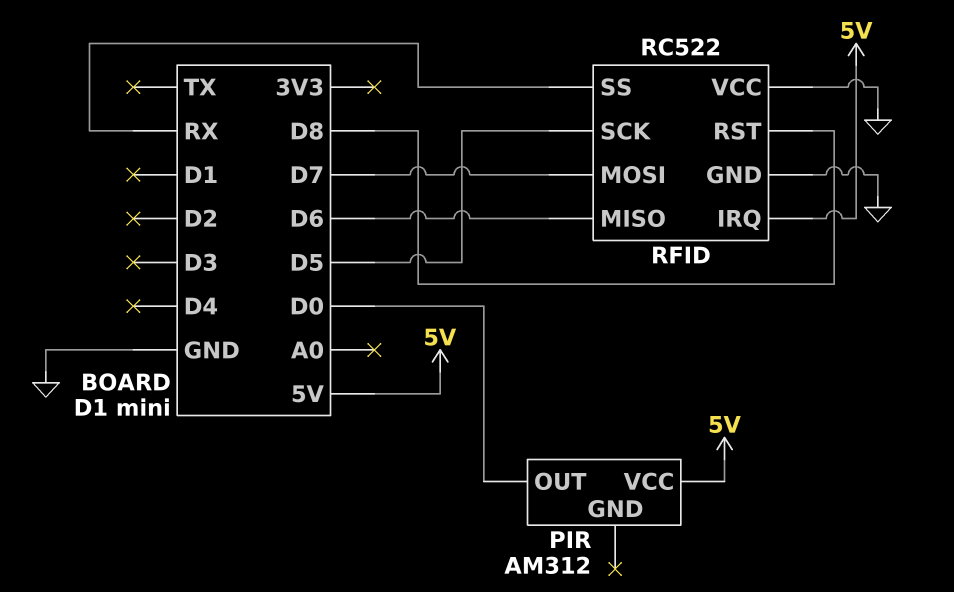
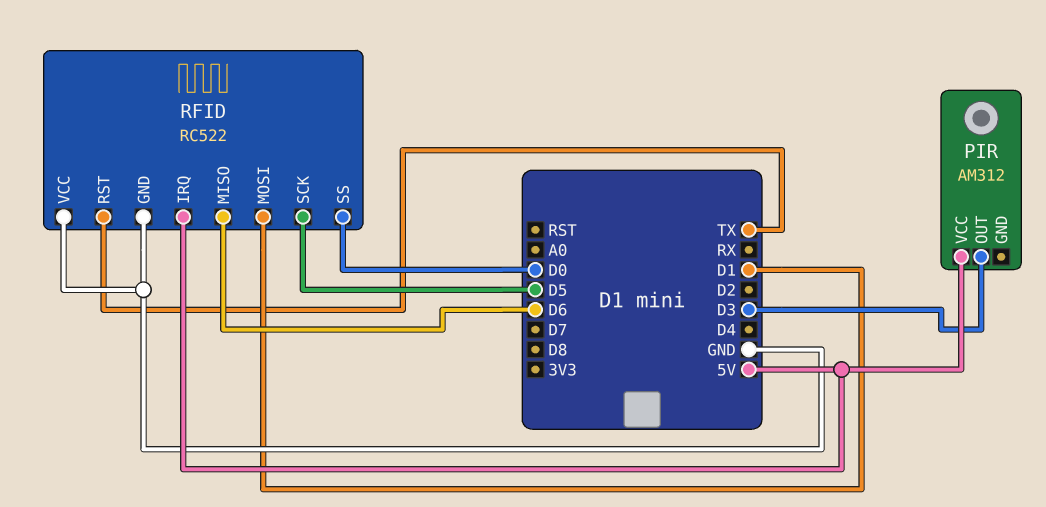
PIR pin OUT: D0 -> D3
RFID pin MOSI: D7 -> D1
RFID pin RST: D8 -> TX
RFID pin SS: RX -> D0

